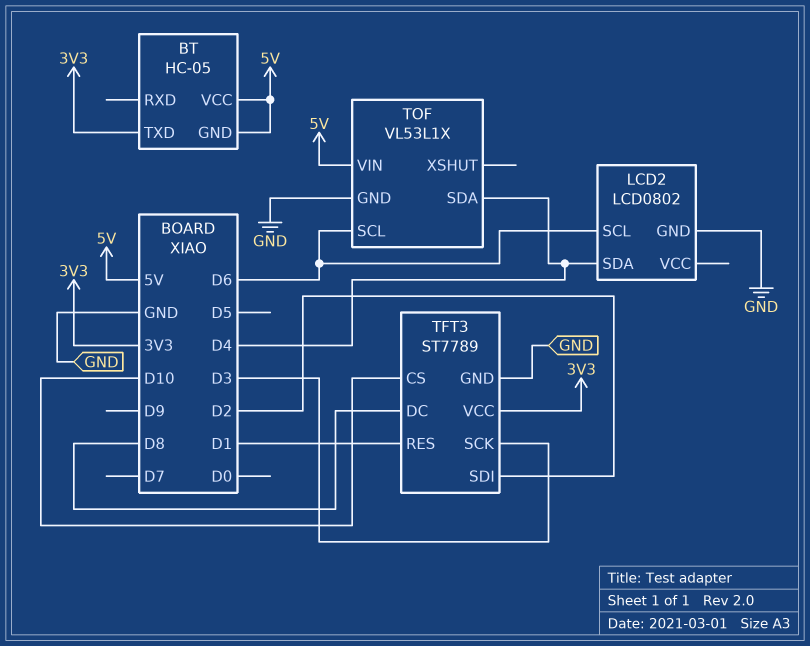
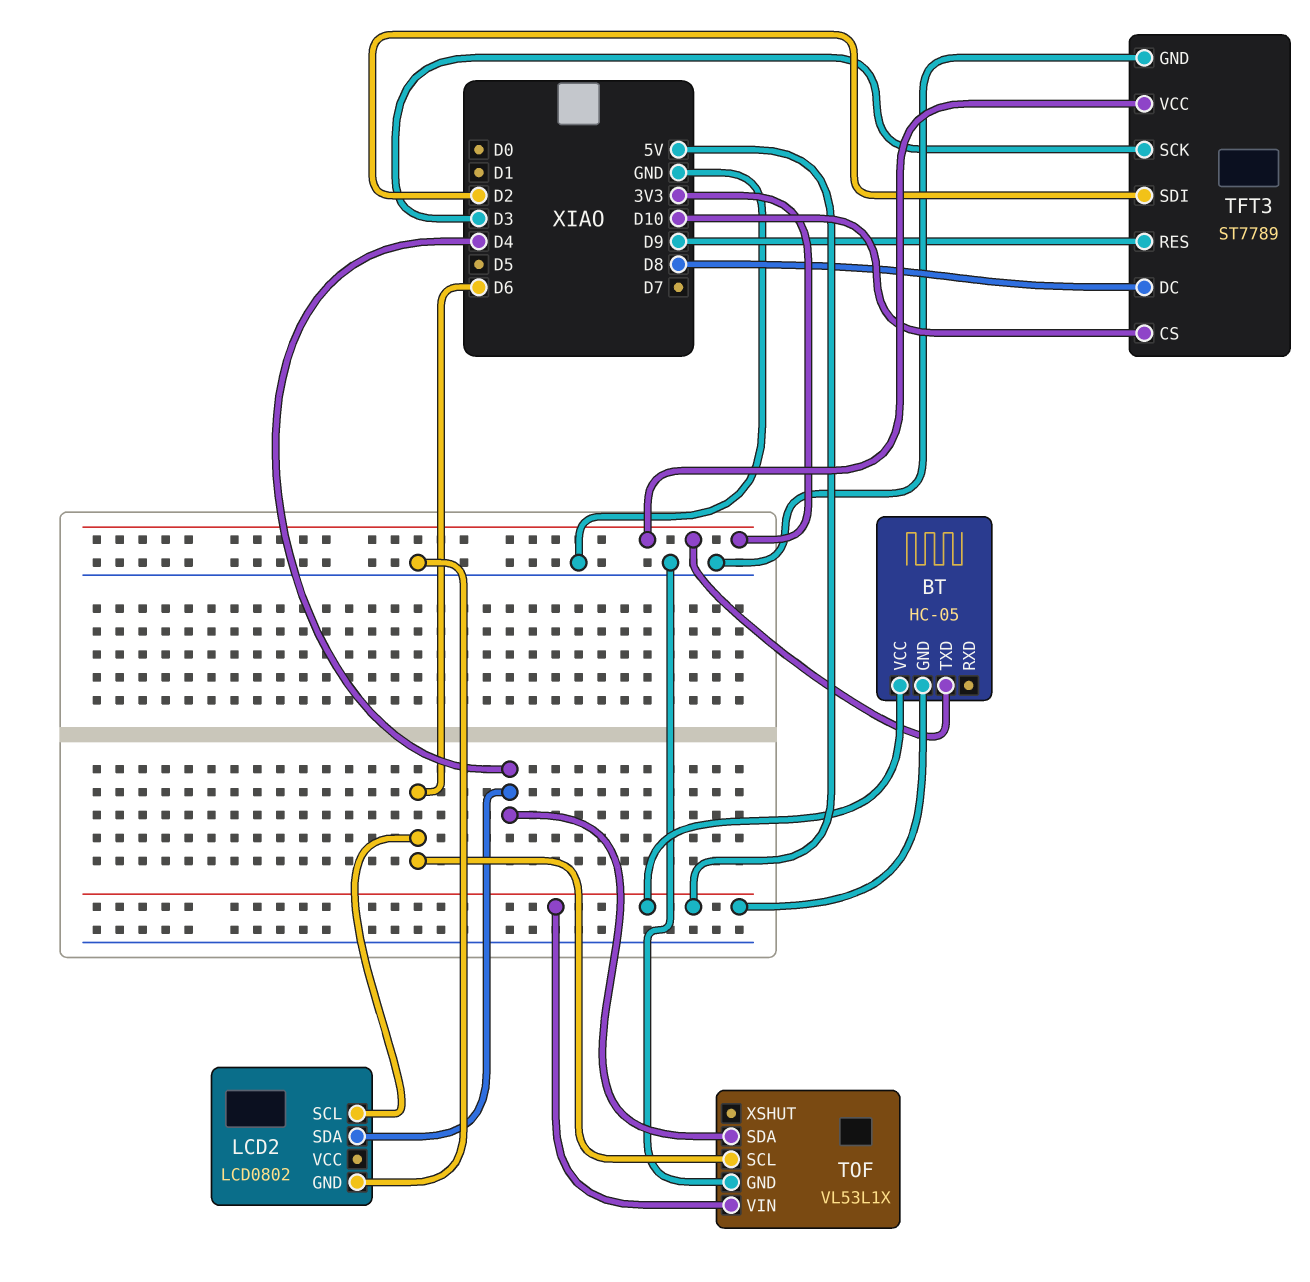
TFT3 pin RES: D1 -> D9

